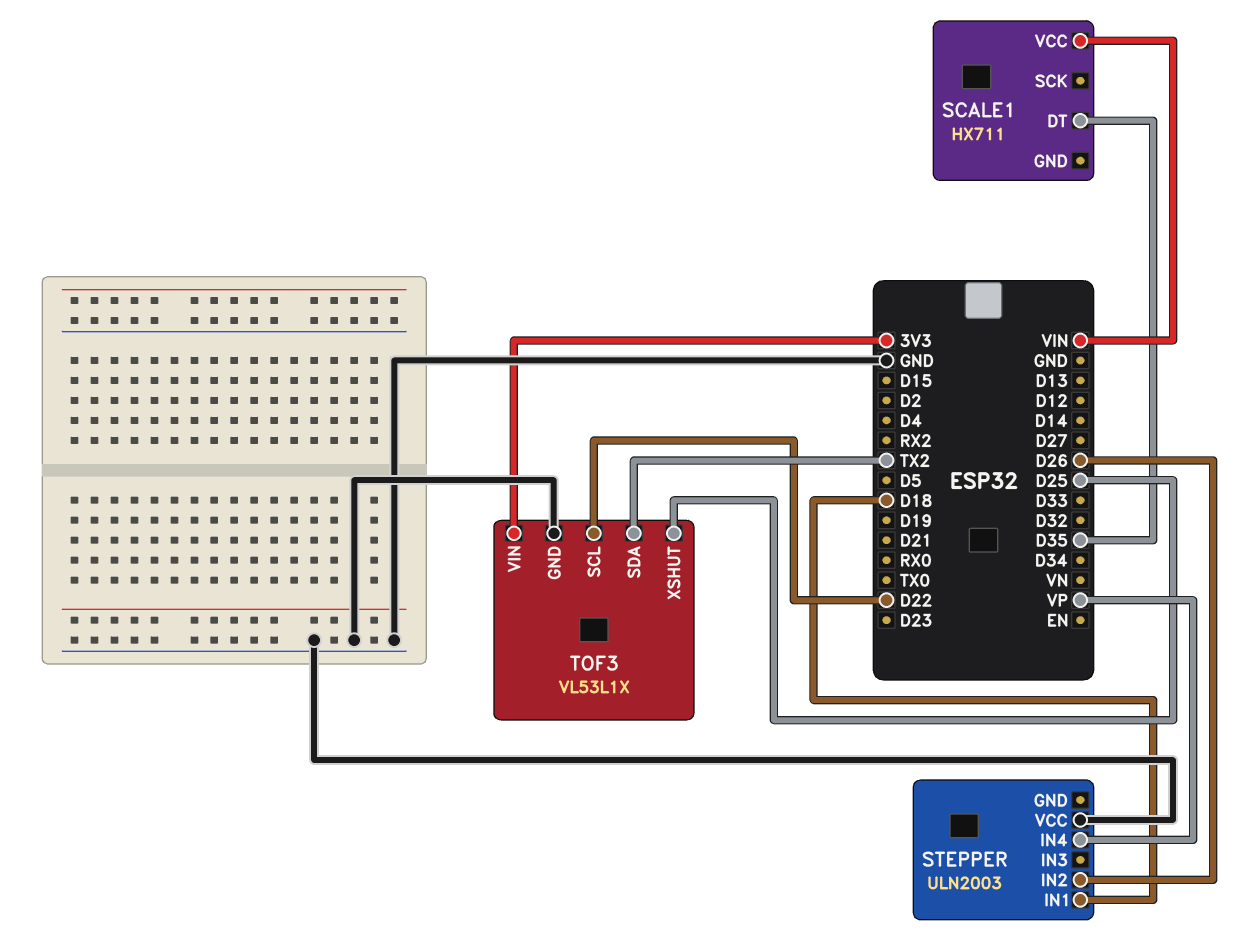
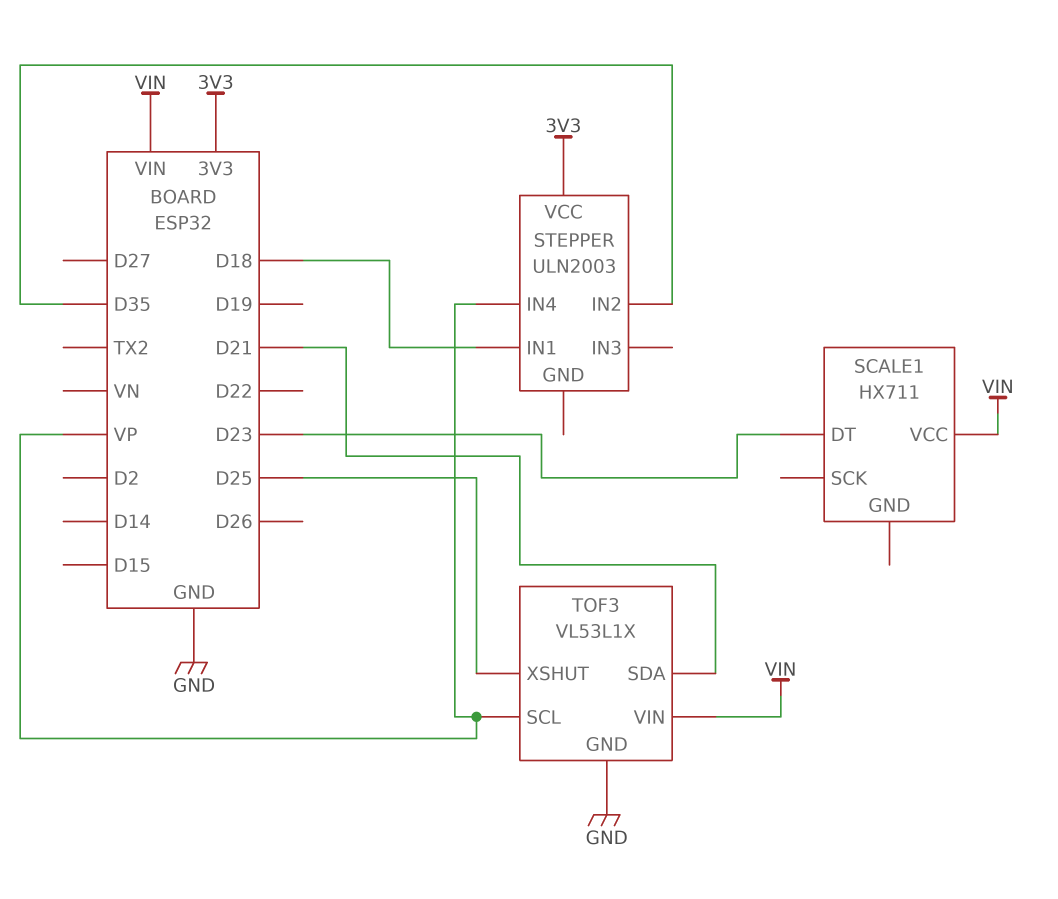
SCALE1 pin DT: D35 -> D23
STEPPER pin IN2: D26 -> D35
STEPPER pin VCC: GND -> 3V3
TOF3 pin SCL: D22 -> VP
TOF3 pin SDA: TX2 -> D21
TOF3 pin VIN: 3V3 -> VIN

